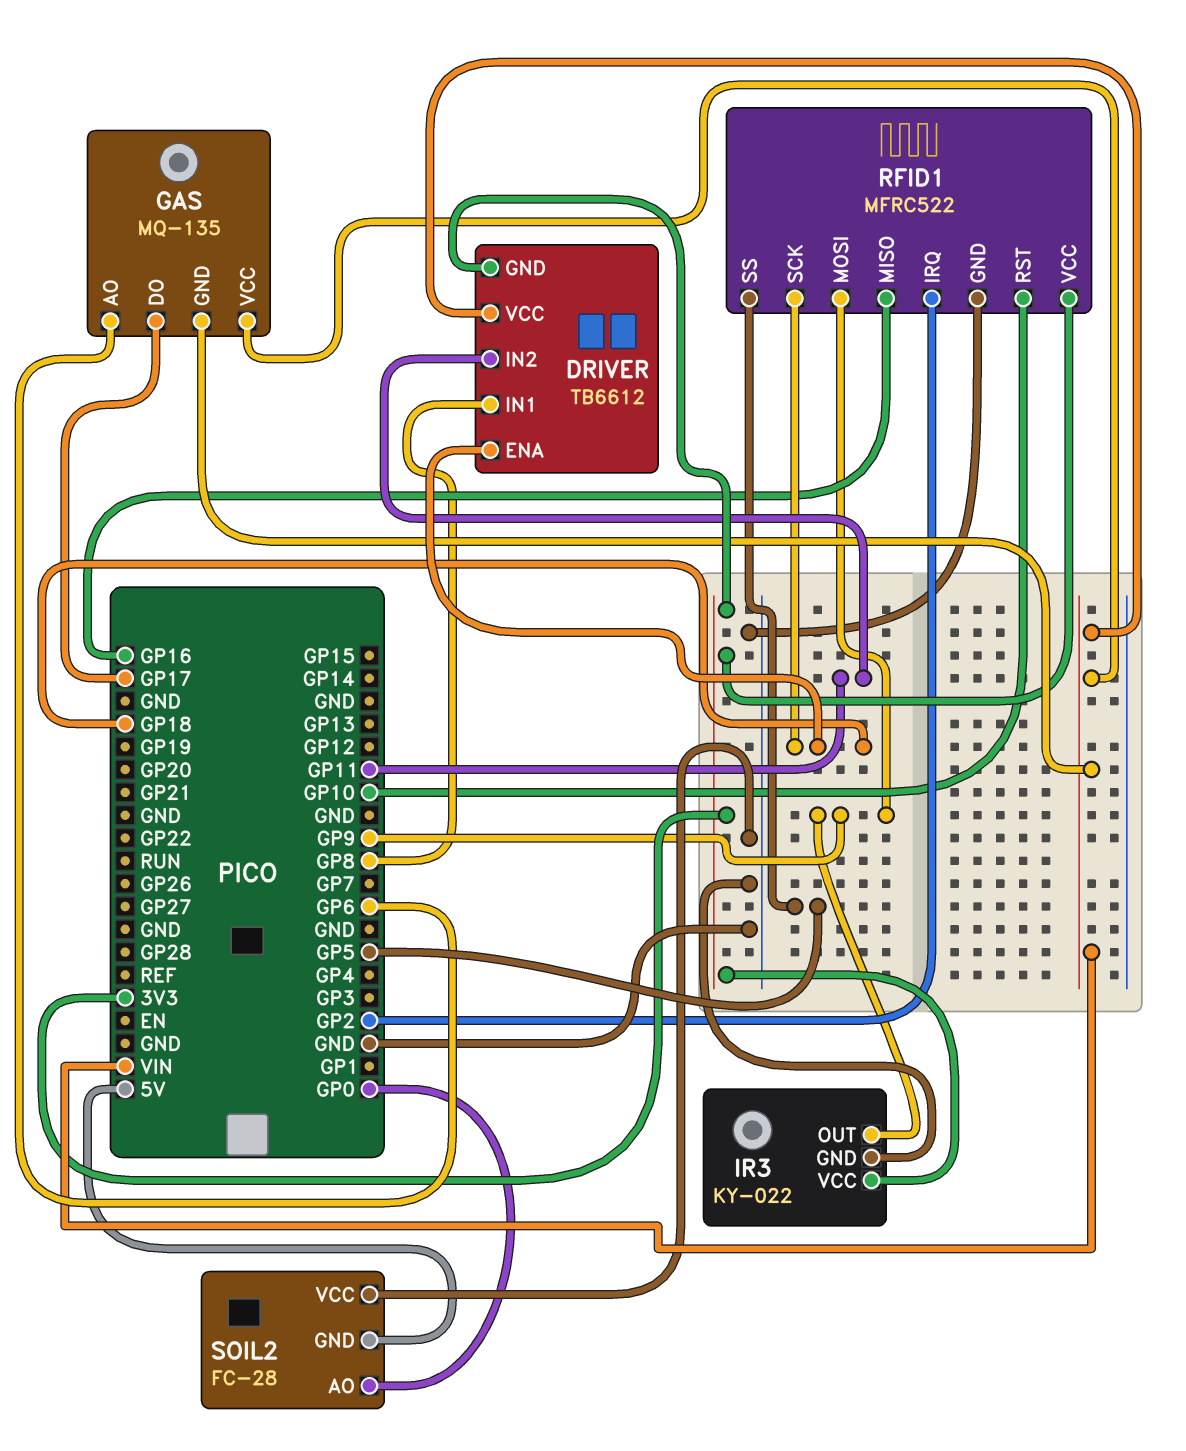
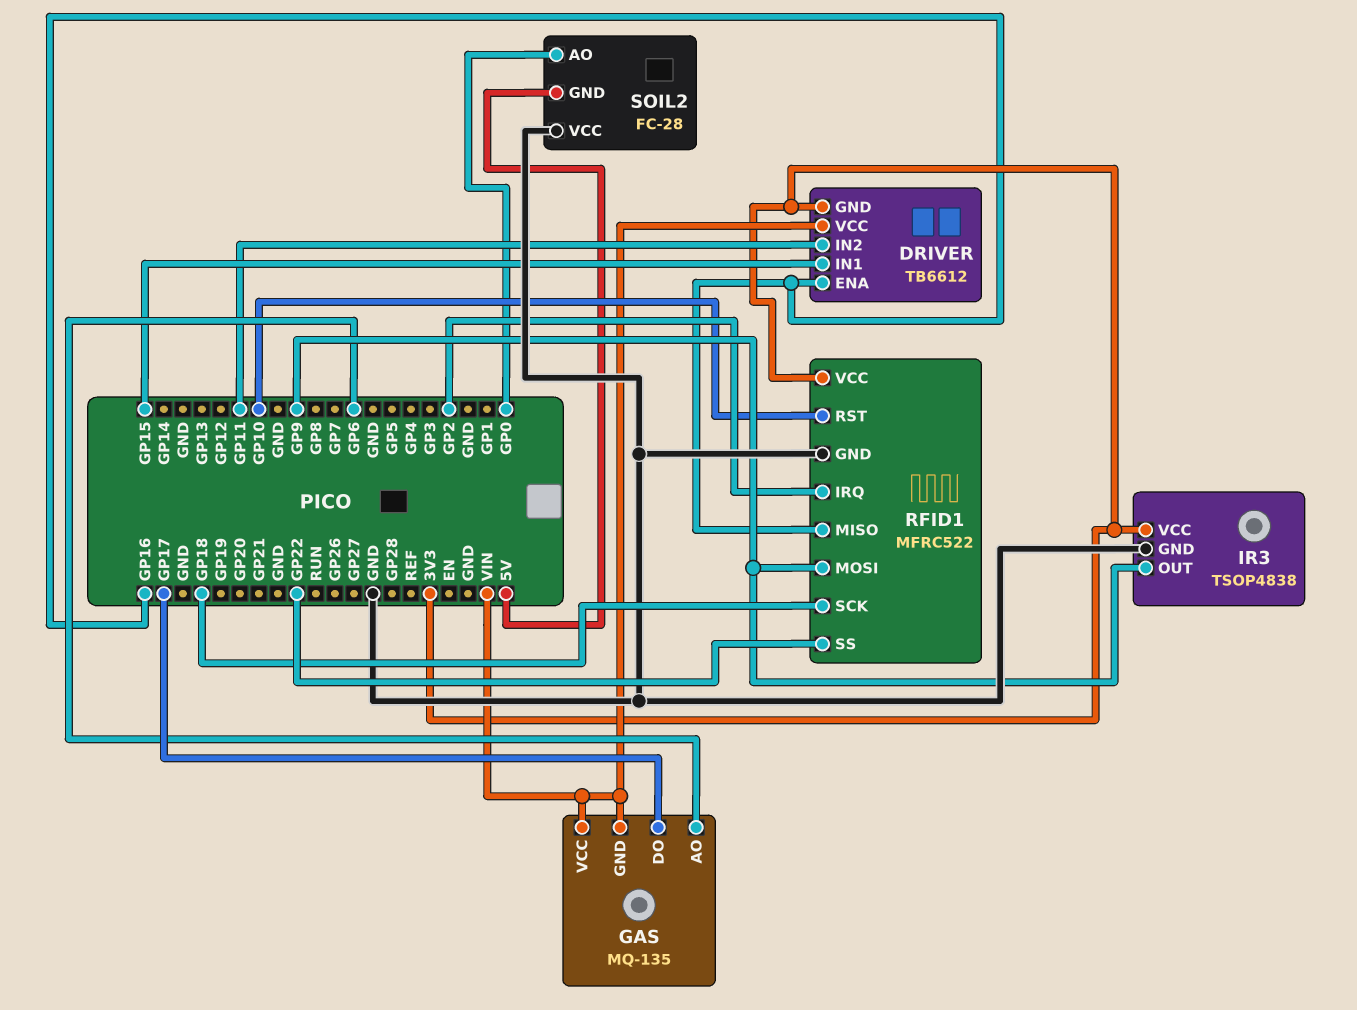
DRIVER pin ENA: GP18 -> GP16
DRIVER pin IN1: GP8 -> GP15
IR3: KY-022 -> TSOP4838
RFID1 pin SS: GP5 -> GP22

